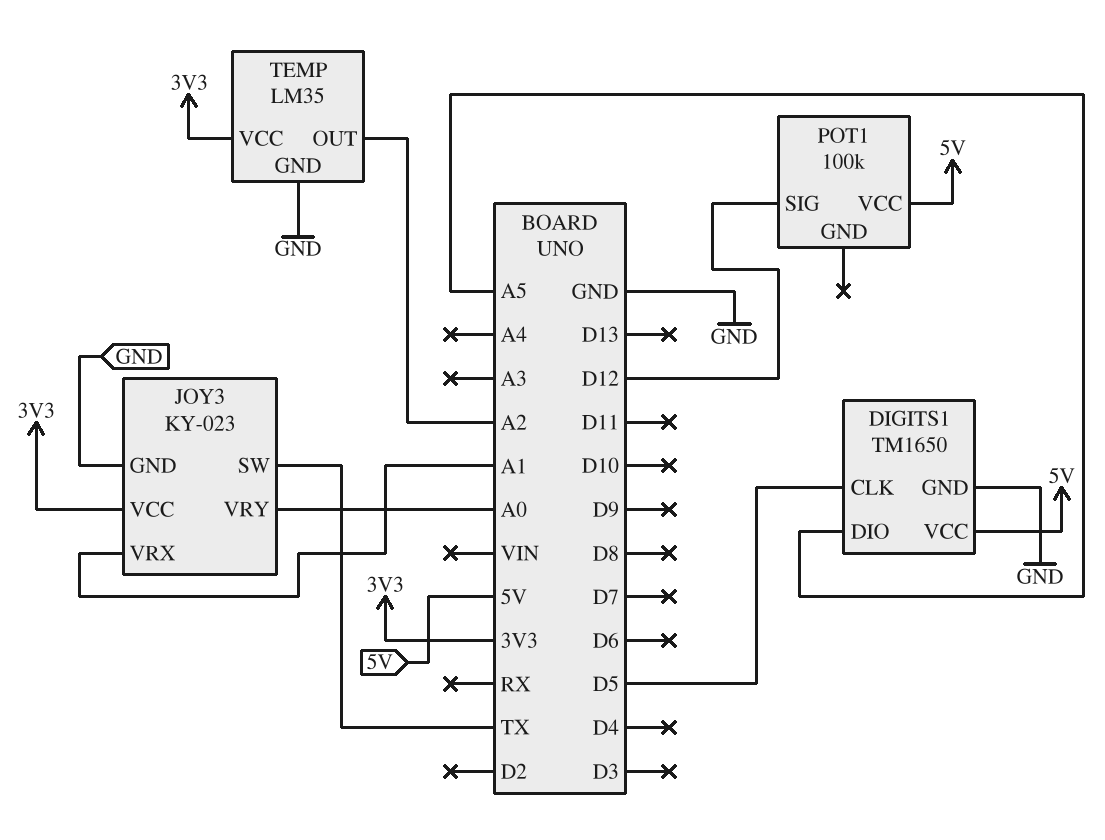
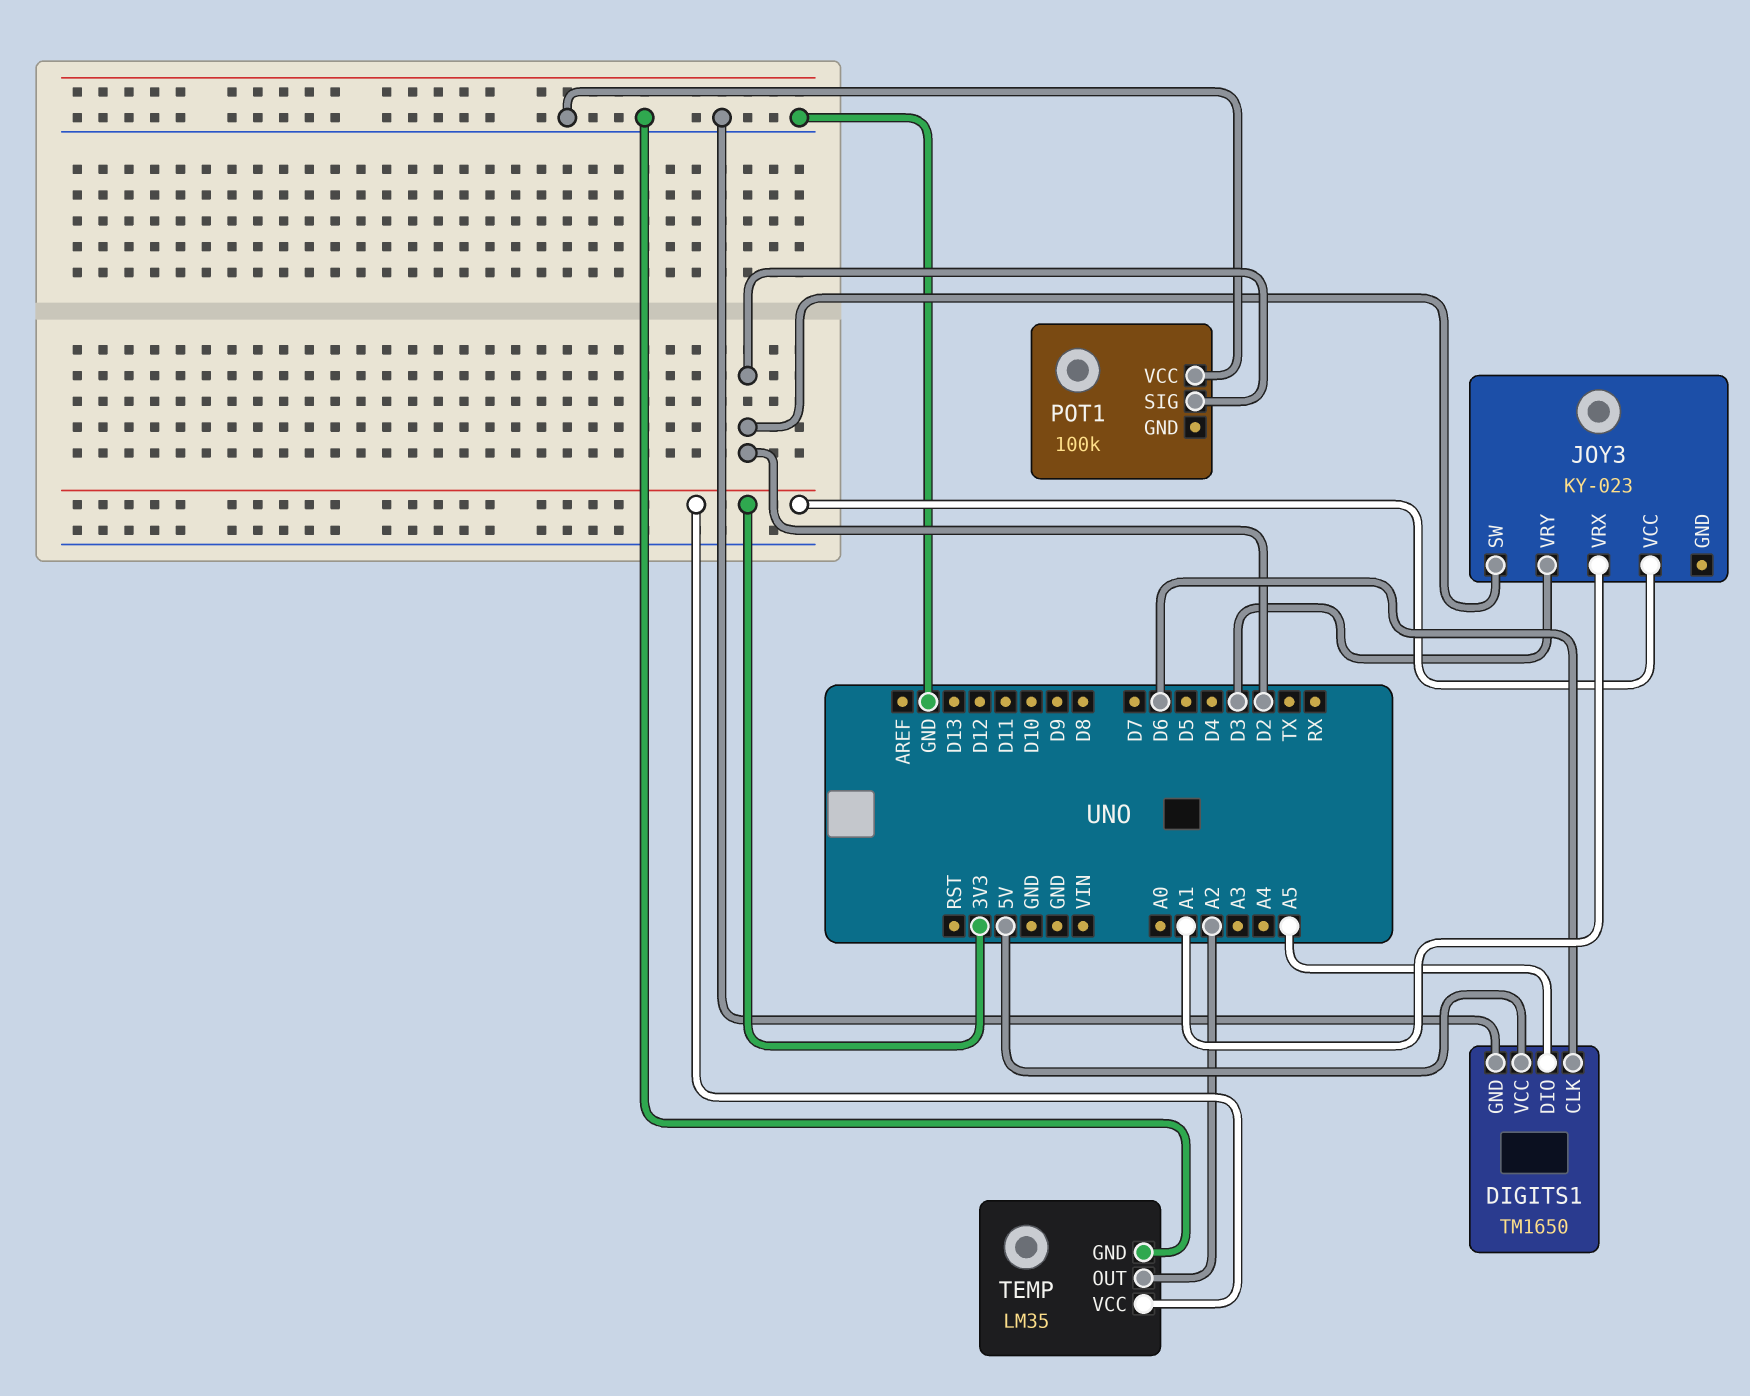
DIGITS1 pin CLK: D5 -> D6
JOY3 pin GND: GND -> none
JOY3 pin SW: TX -> D2
JOY3 pin VRY: A0 -> D3
POT1 pin SIG: D12 -> D2
POT1 pin VCC: 5V -> GND

